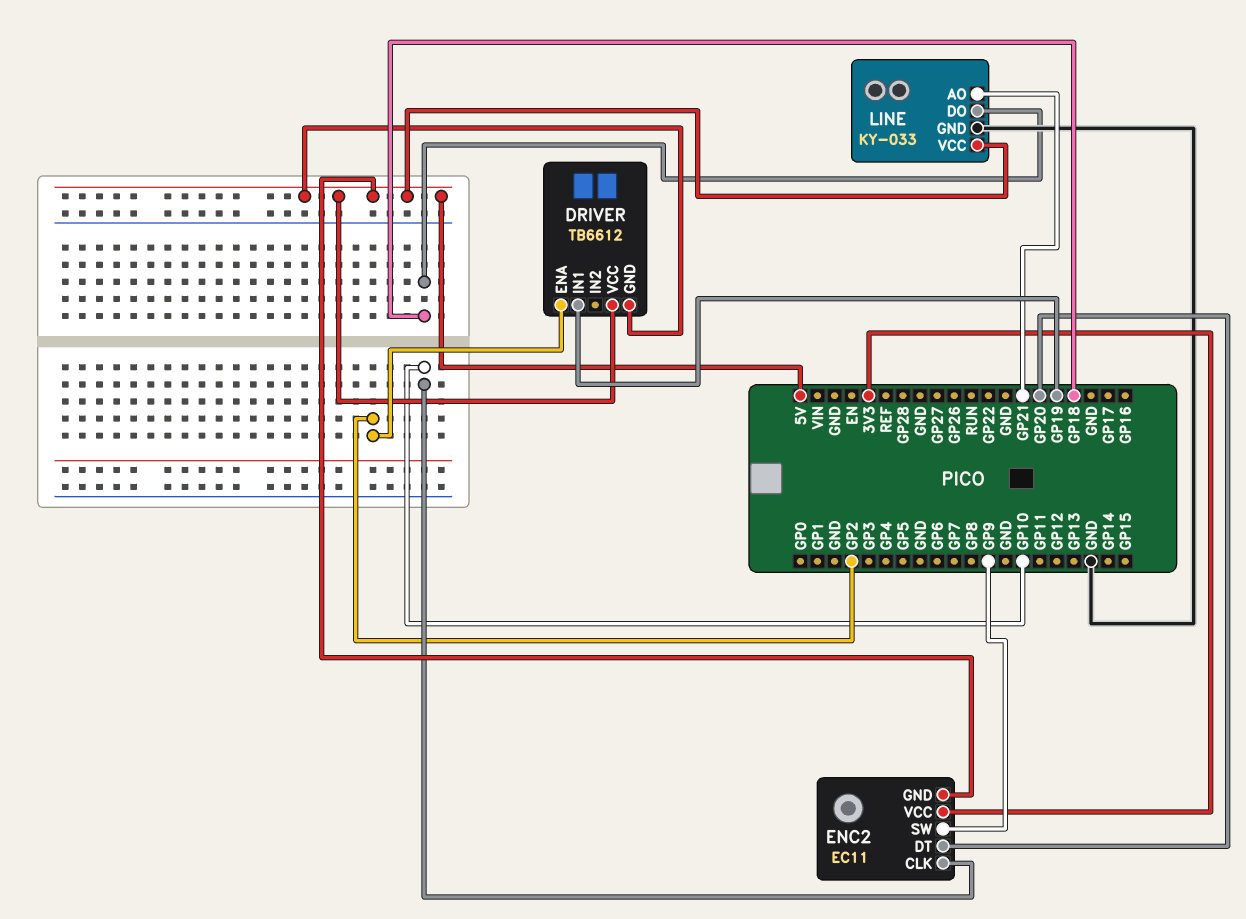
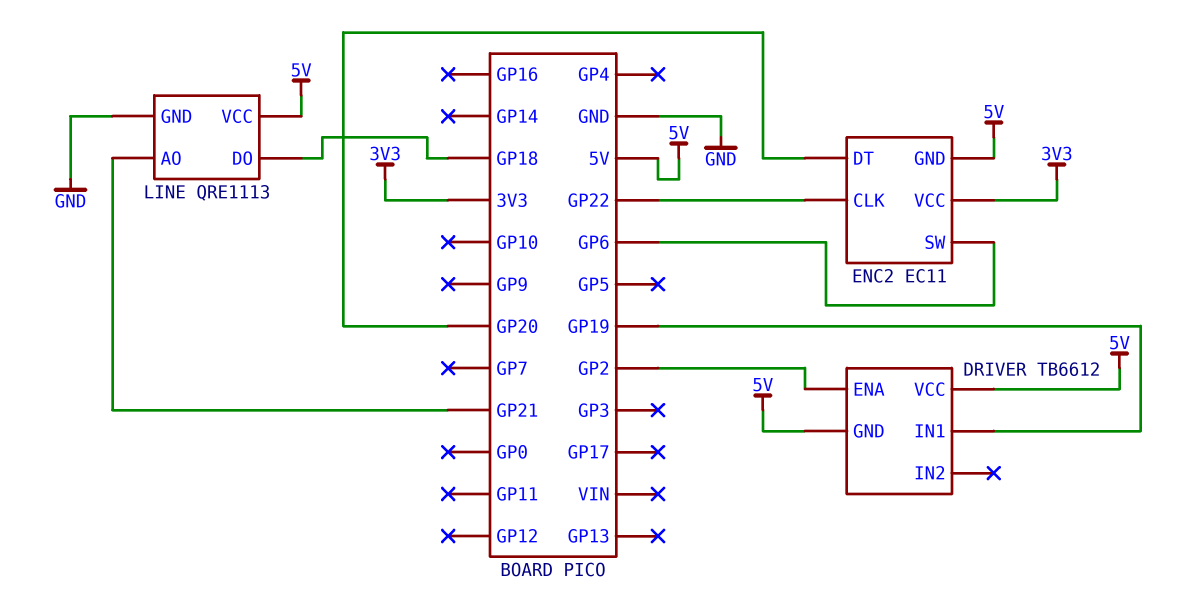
ENC2 pin CLK: GP10 -> GP22
ENC2 pin SW: GP9 -> GP6
LINE: KY-033 -> QRE1113

